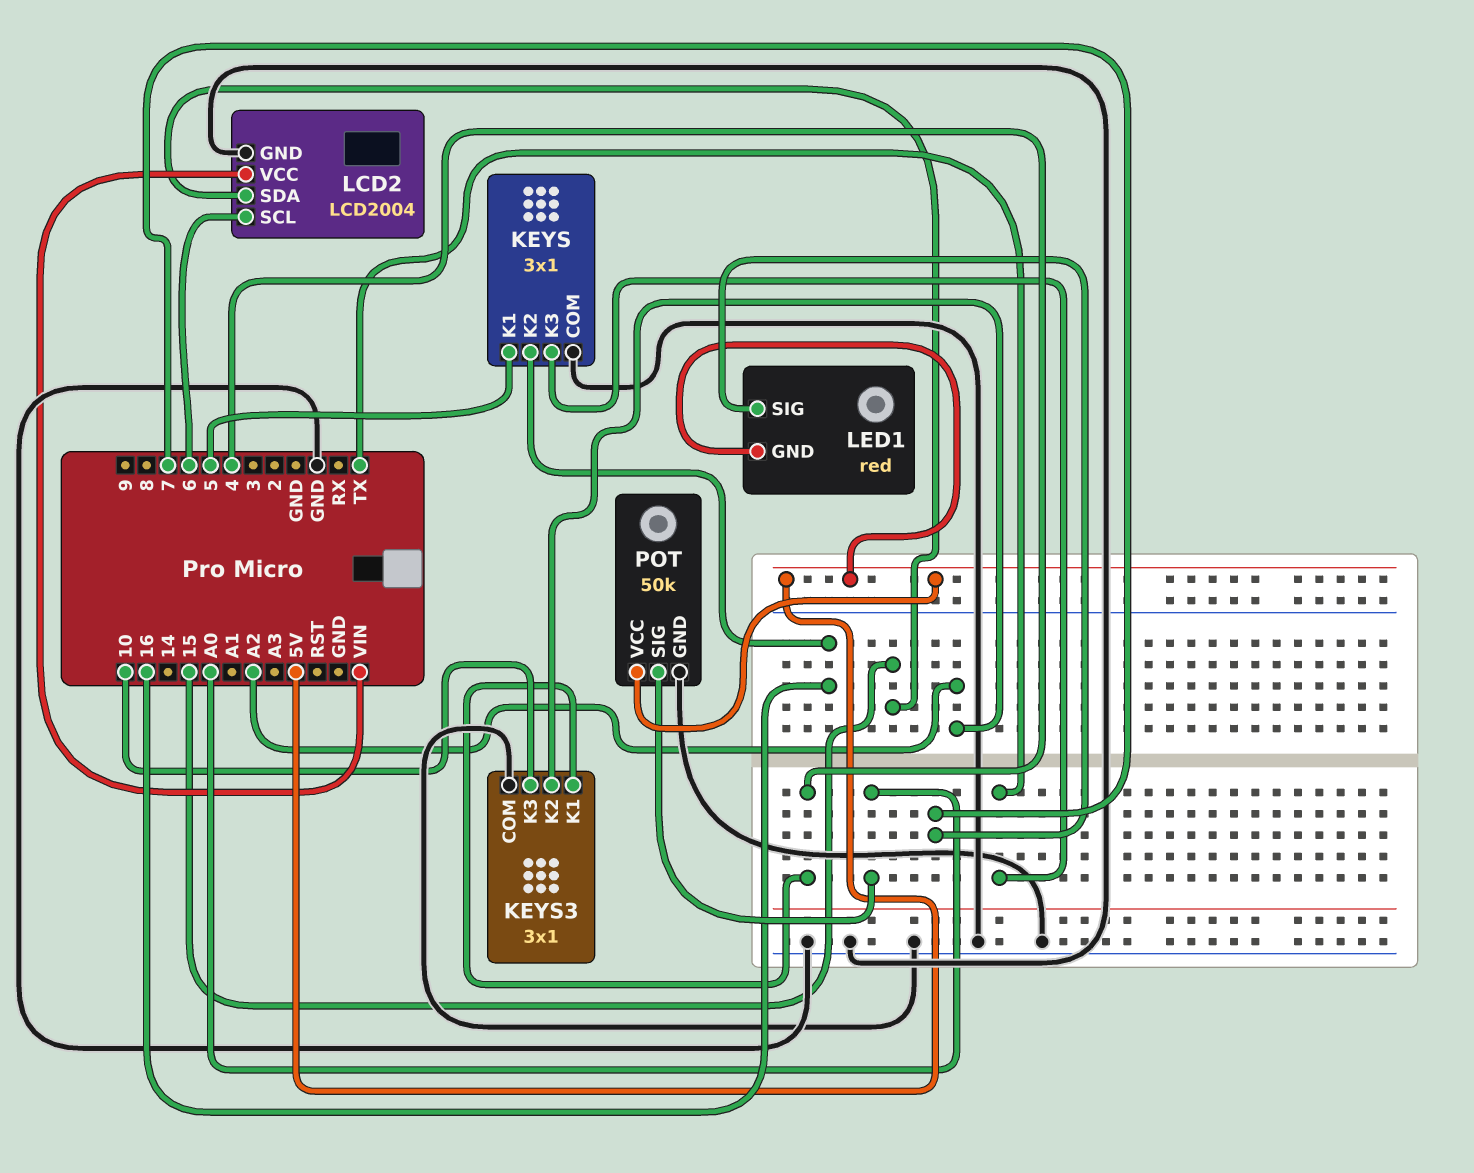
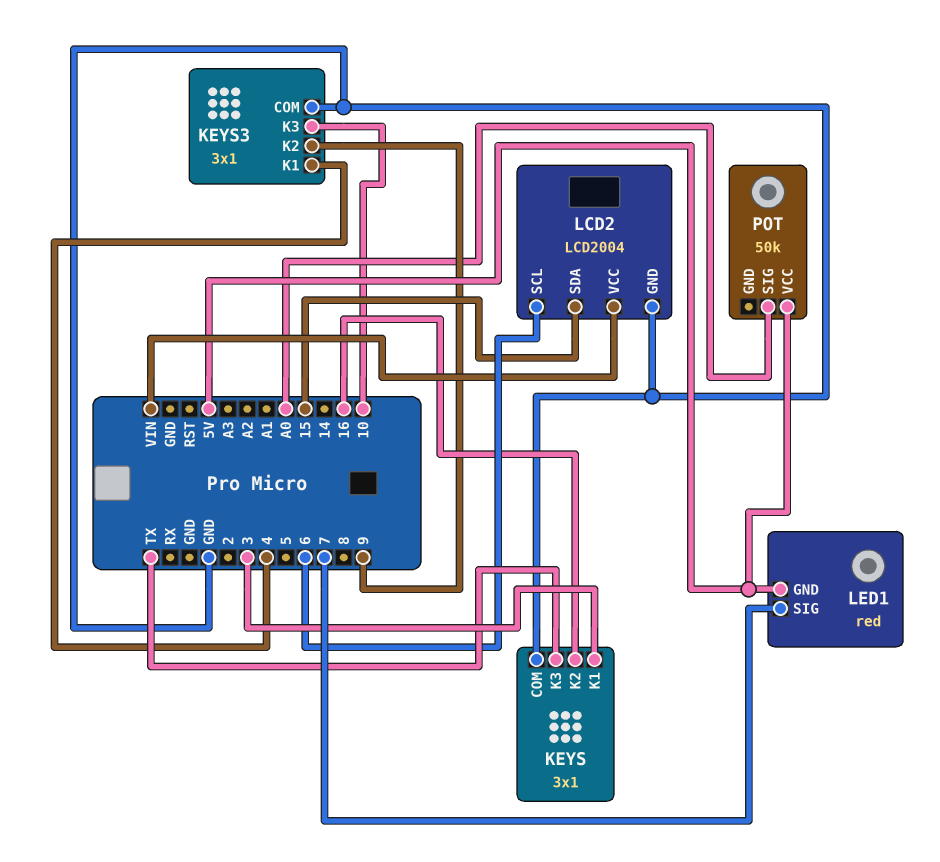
KEYS pin K1: 5 -> 3
KEYS3 pin K2: A2 -> 9
POT pin GND: GND -> none

